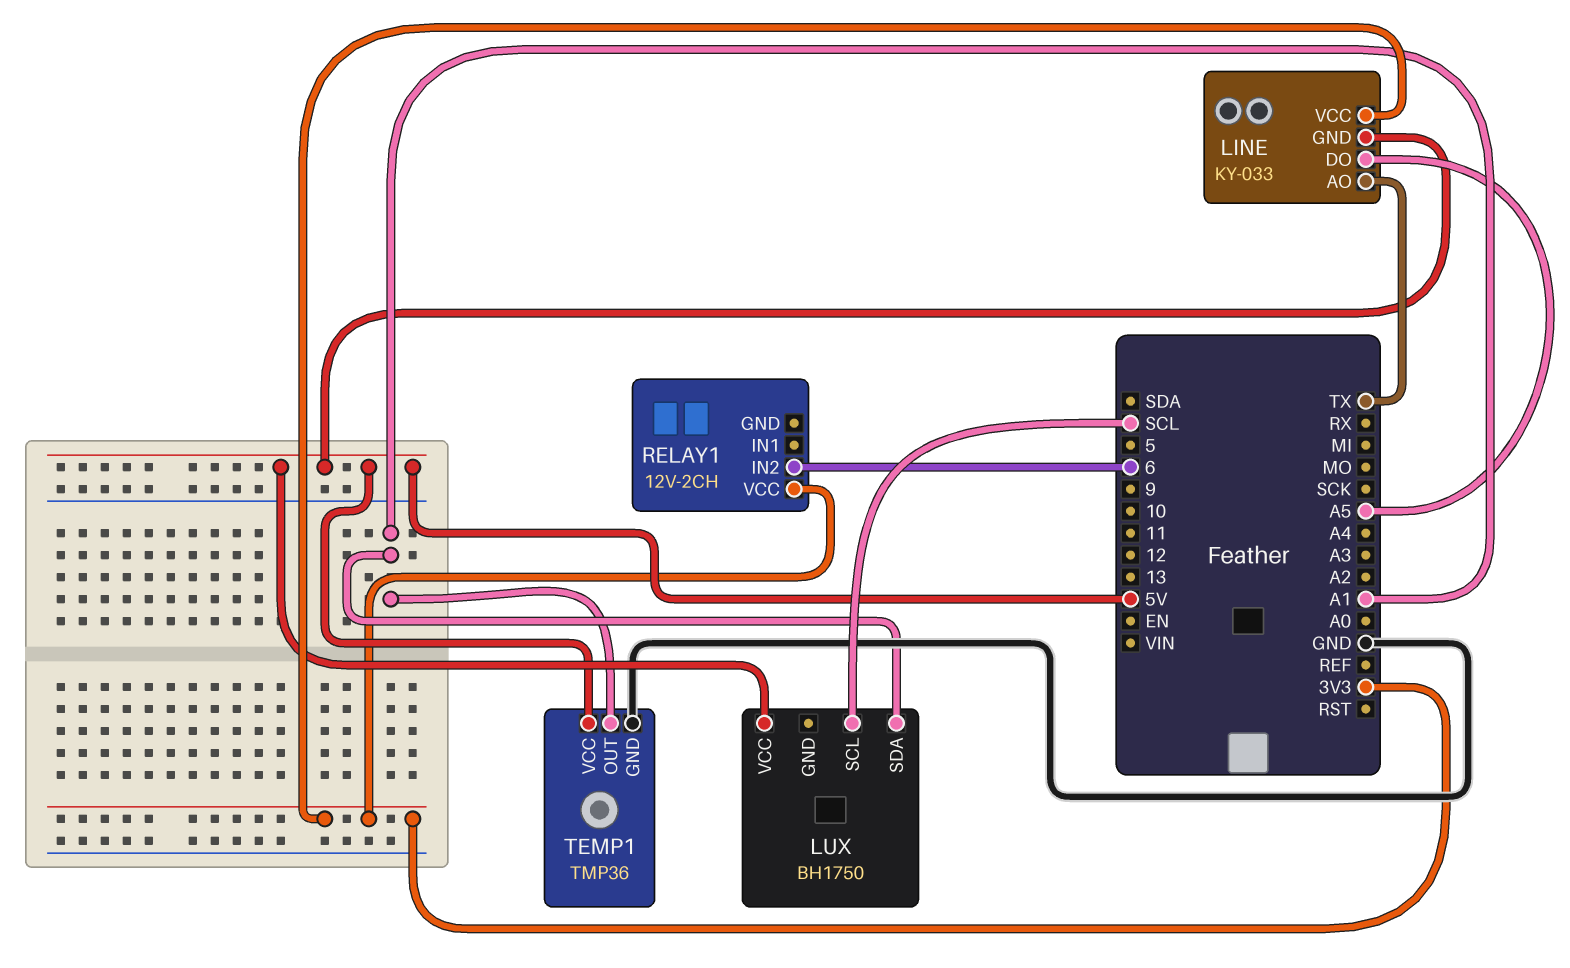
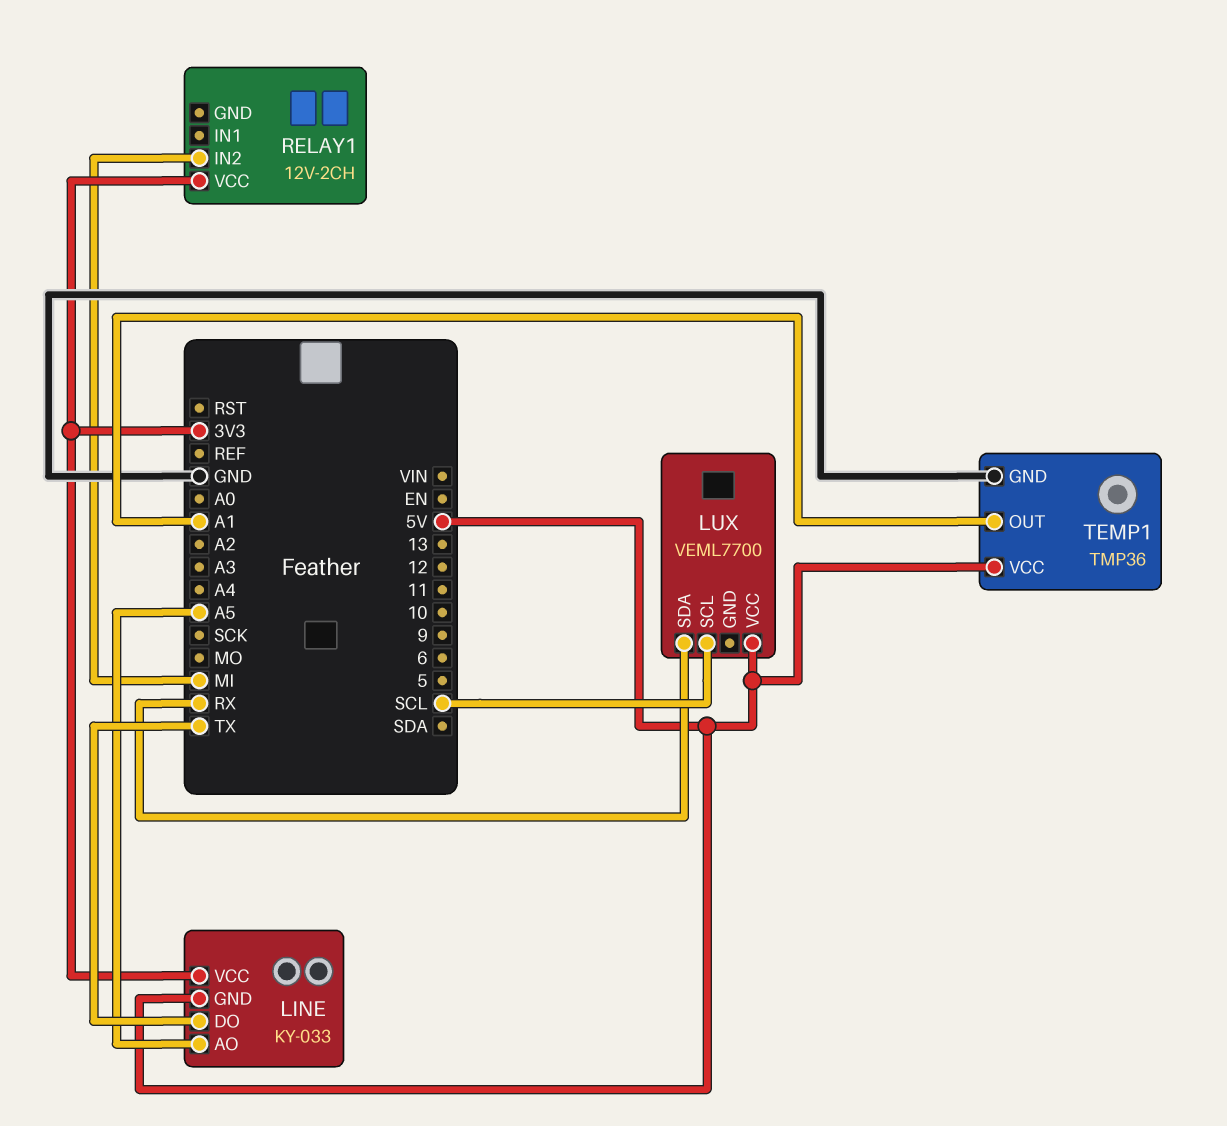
LINE pin AO: TX -> A5
LINE pin DO: A5 -> TX
LUX: BH1750 -> VEML7700
LUX pin SDA: A1 -> RX
RELAY1 pin IN2: 6 -> MI

